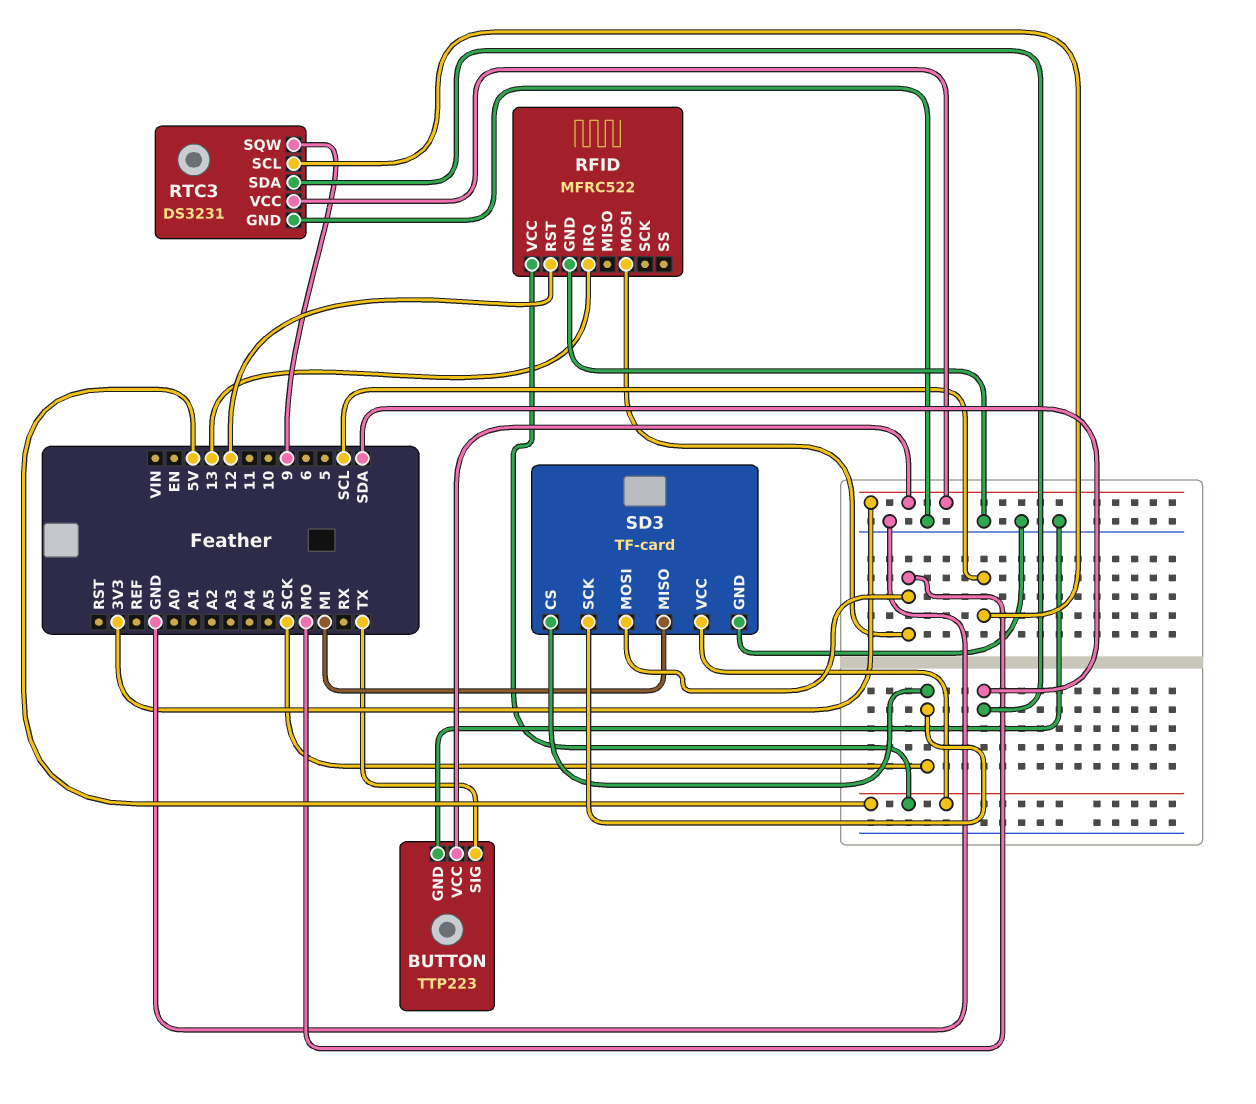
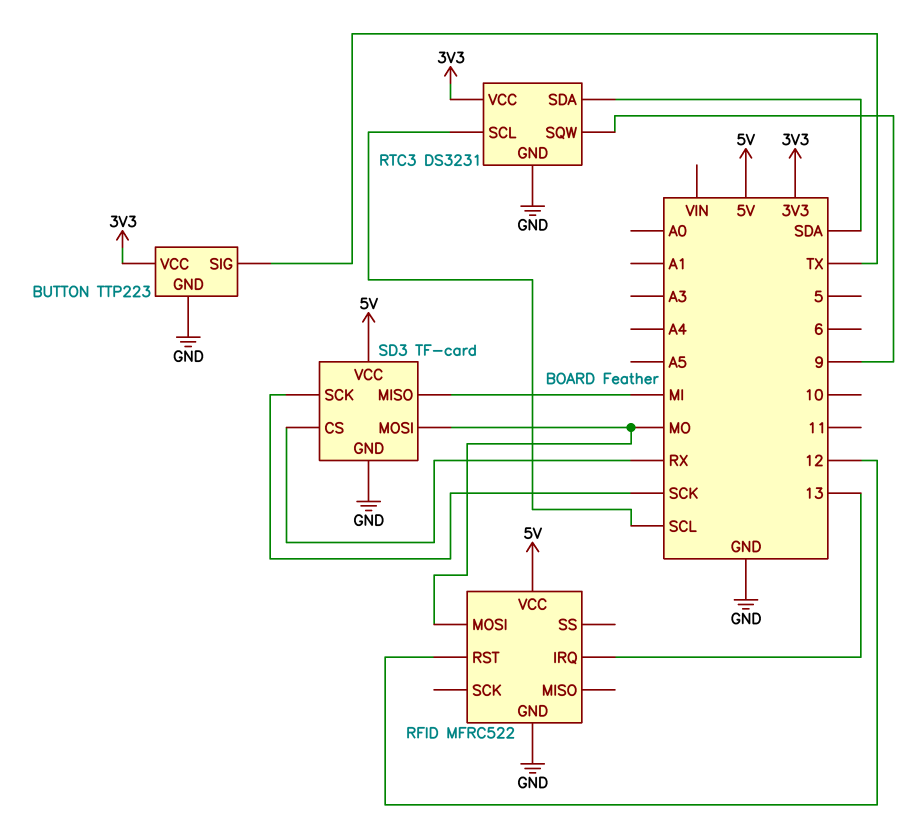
SD3 pin CS: SCK -> RX

